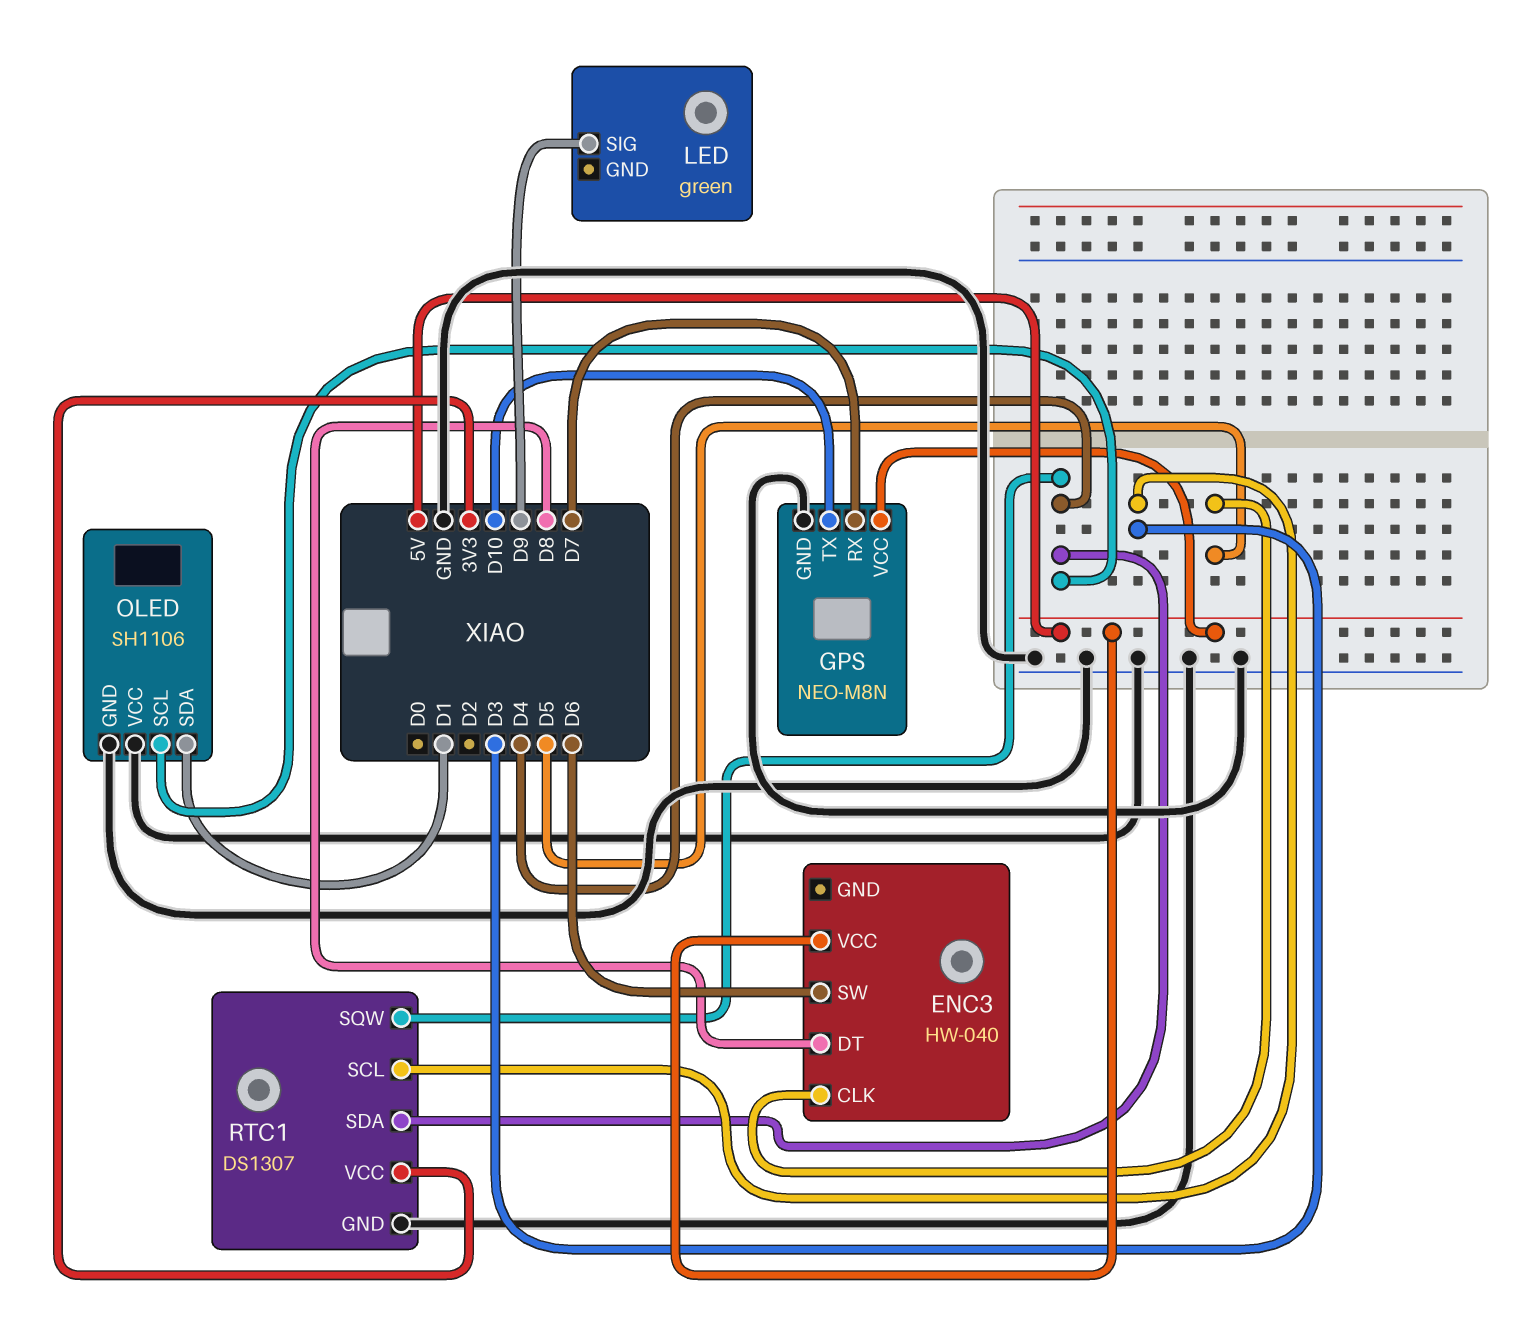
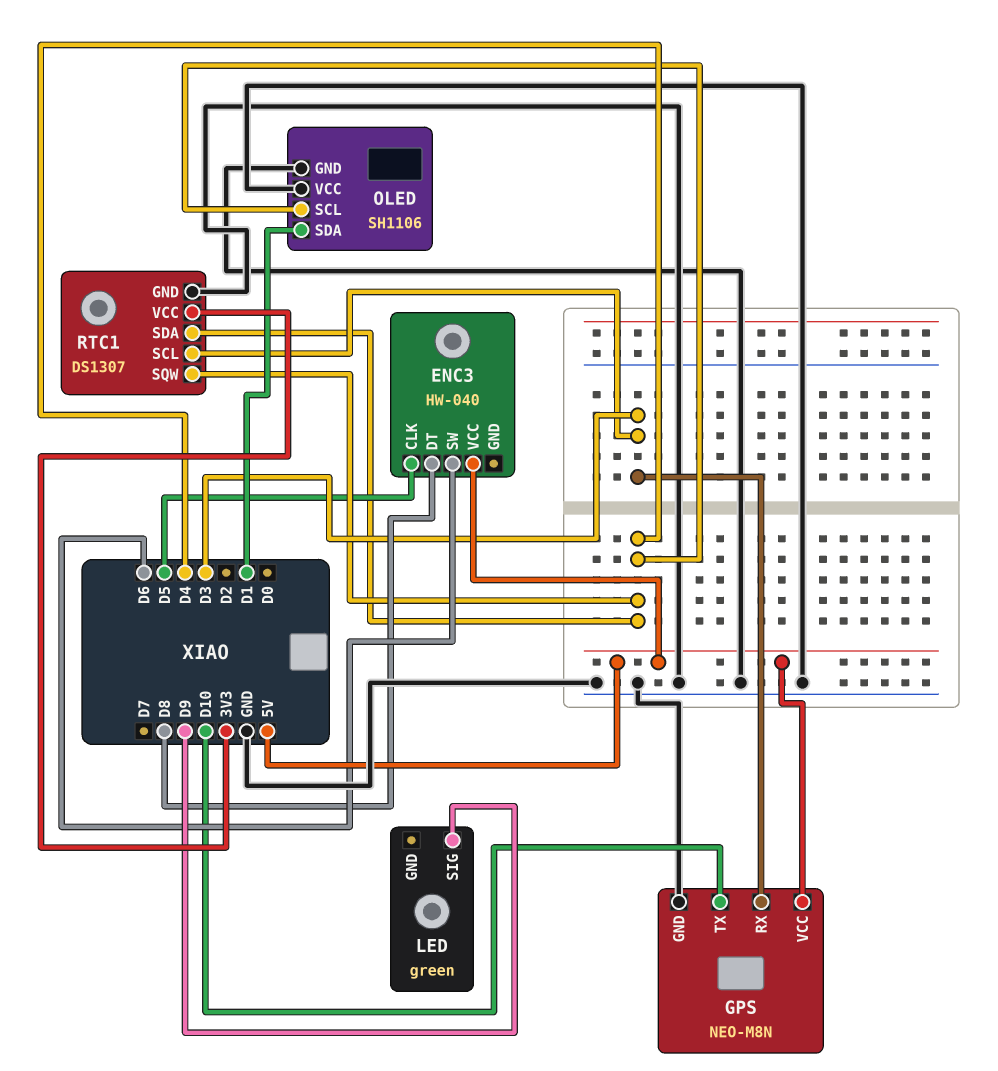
GPS pin RX: D7 -> D3

